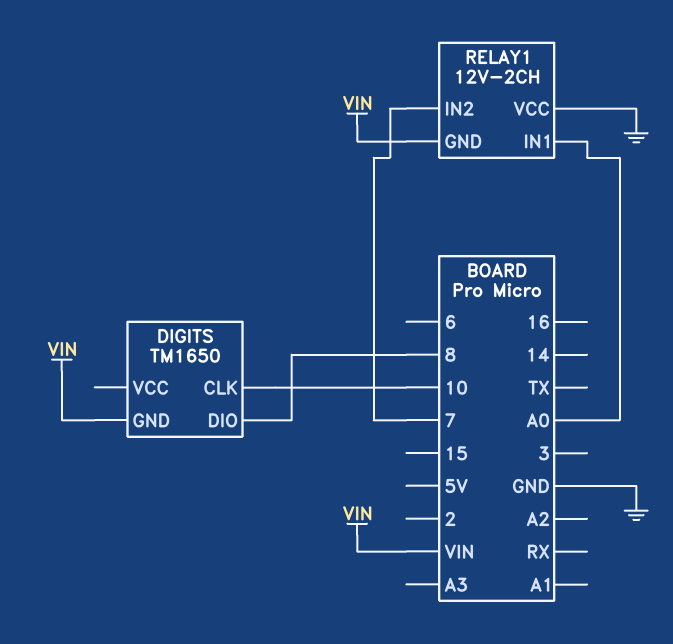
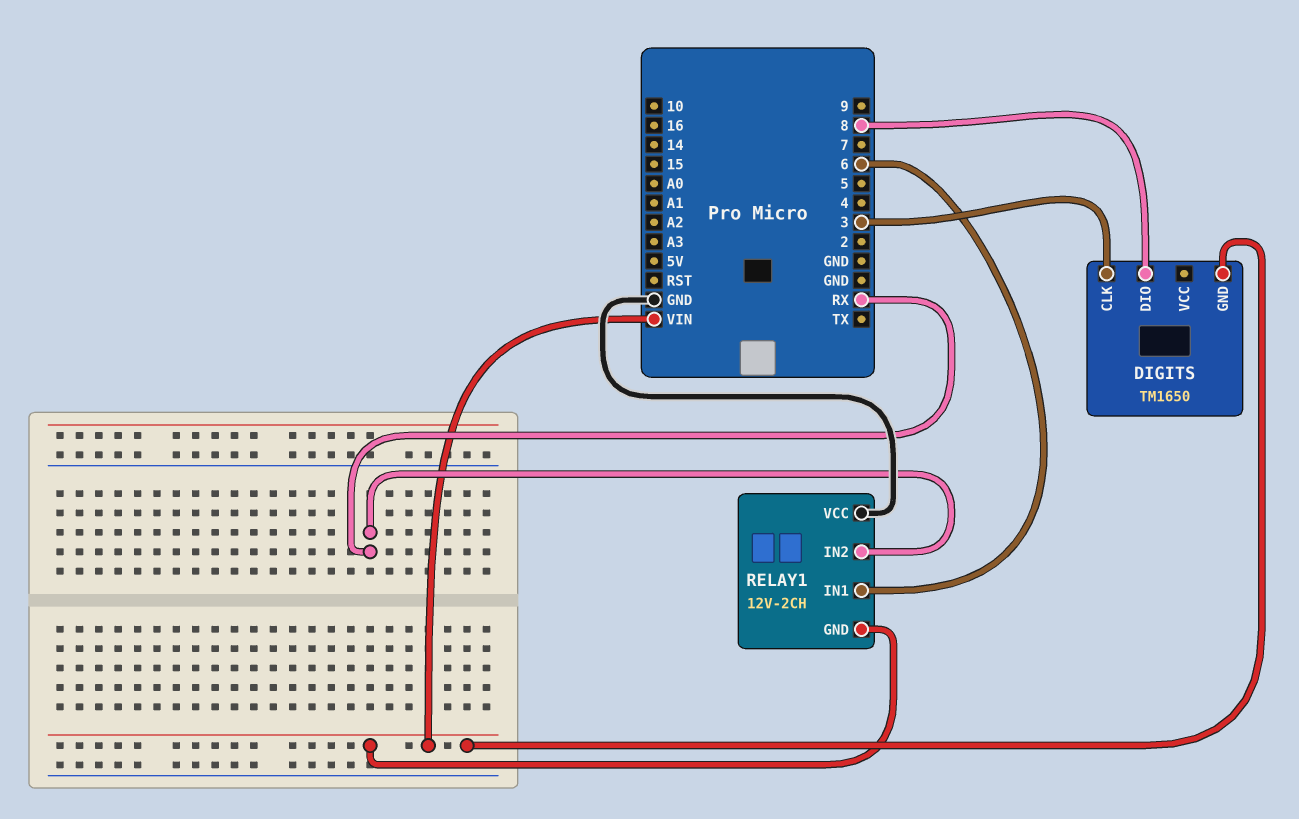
DIGITS pin CLK: 10 -> 3
RELAY1 pin IN1: A0 -> 6
RELAY1 pin IN2: 7 -> RX

